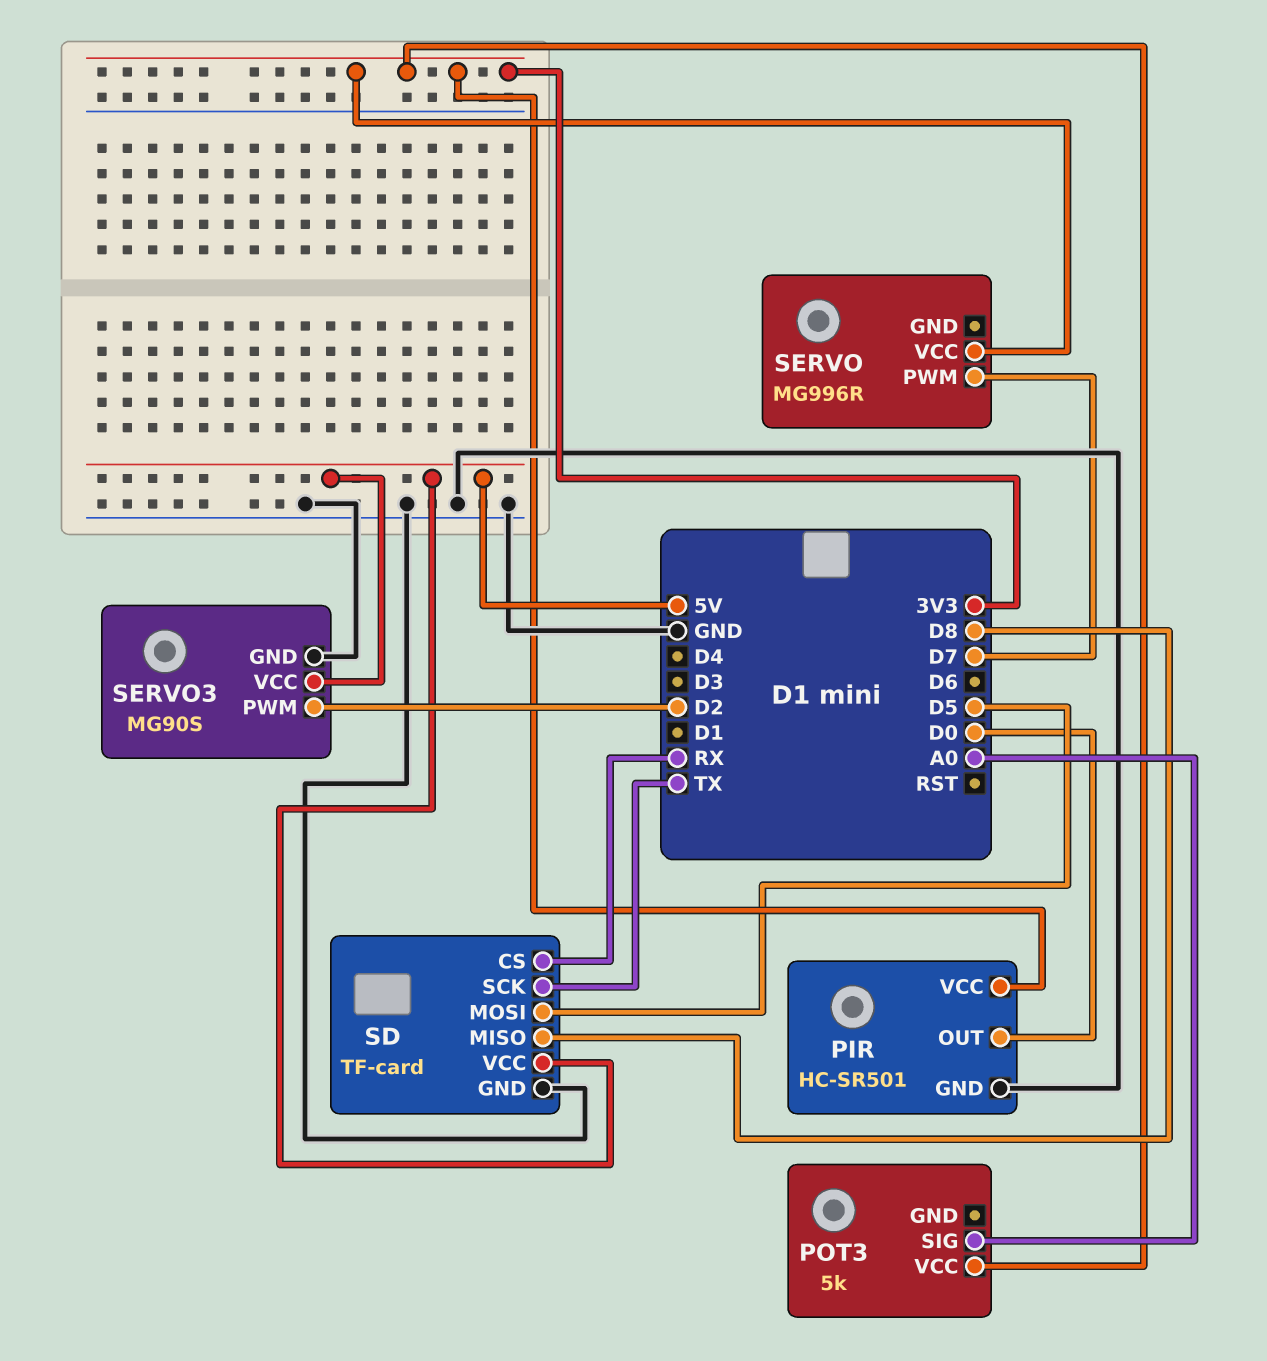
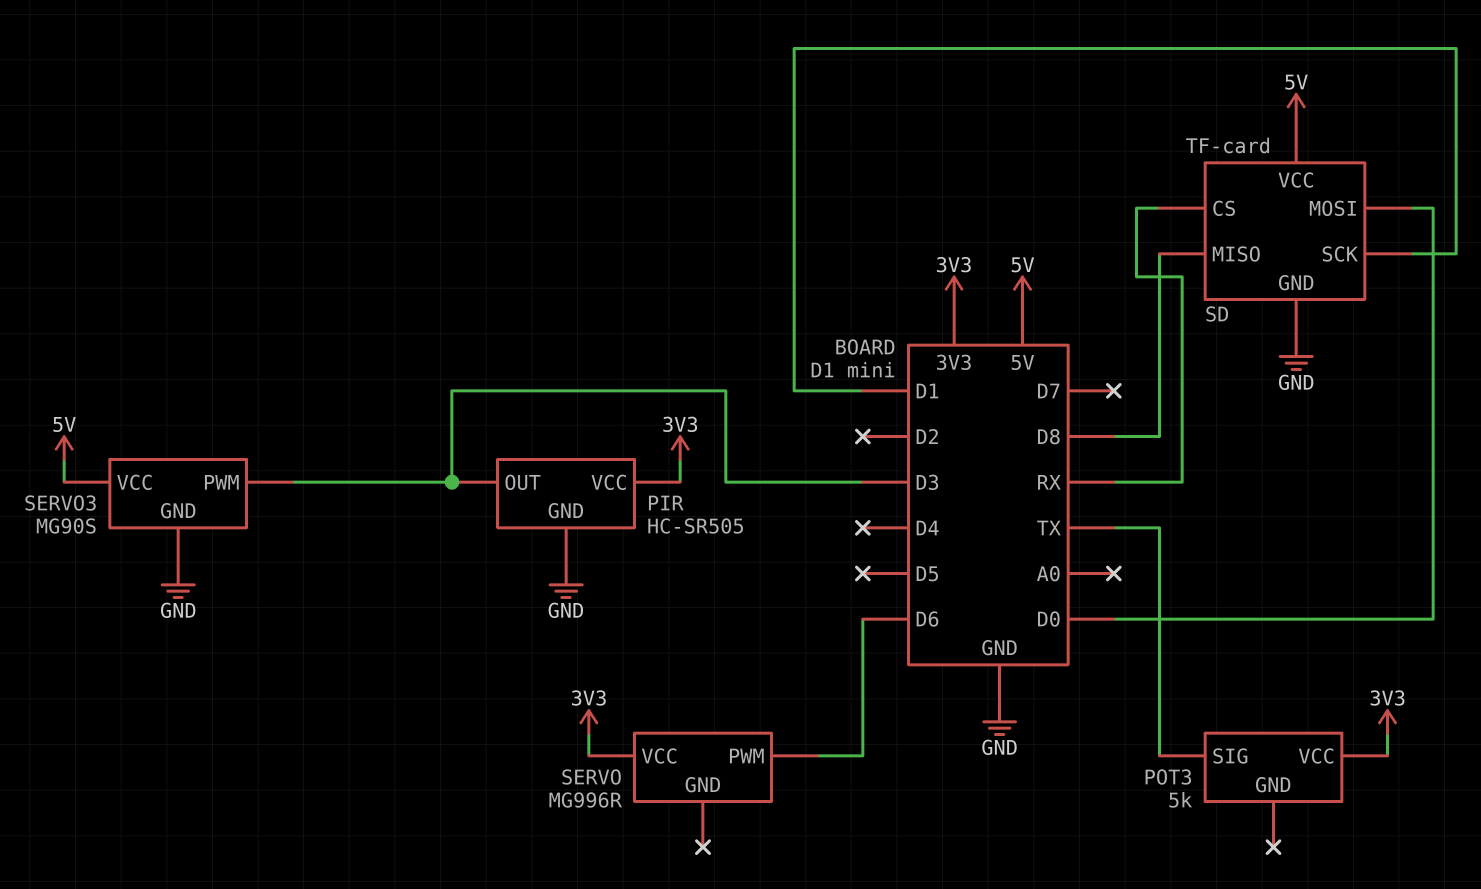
PIR: HC-SR501 -> HC-SR505
PIR pin OUT: D0 -> D3
POT3 pin SIG: A0 -> TX
SD pin MOSI: D5 -> D0
SD pin SCK: TX -> D1
SERVO pin PWM: D7 -> D6
SERVO3 pin PWM: D2 -> D3

